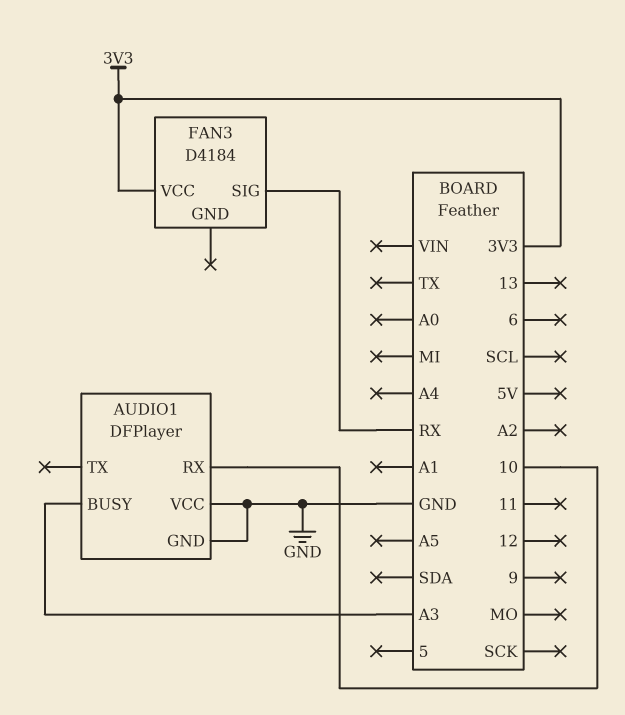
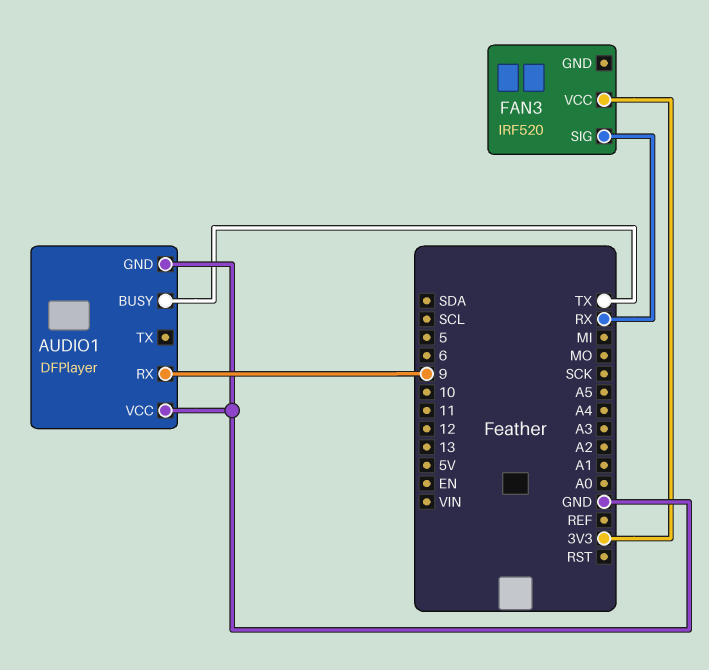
AUDIO1 pin BUSY: A3 -> TX
AUDIO1 pin RX: 10 -> 9
FAN3: D4184 -> IRF520

